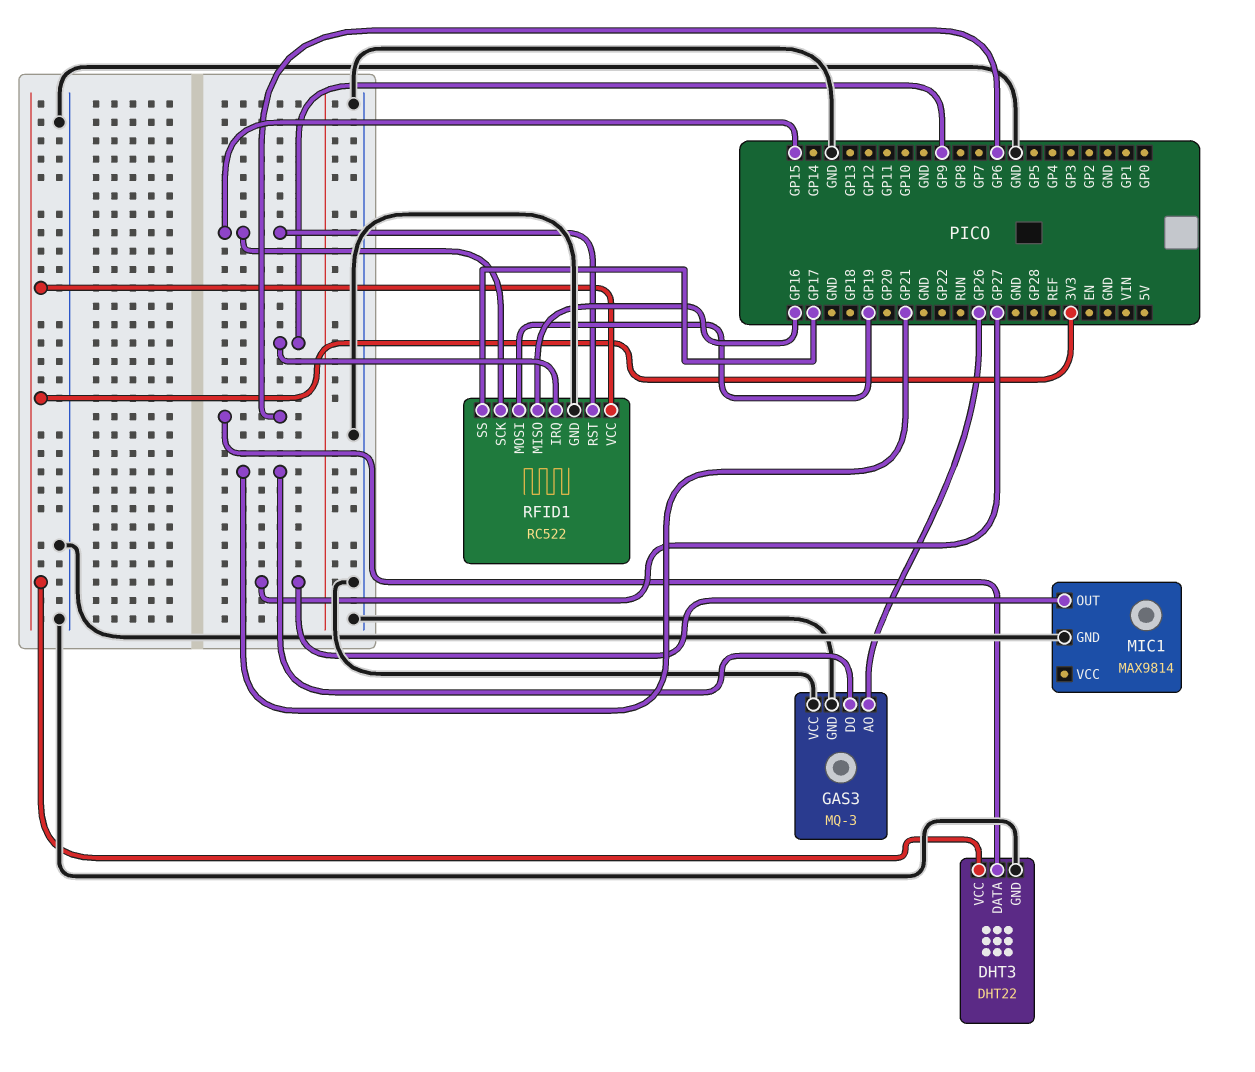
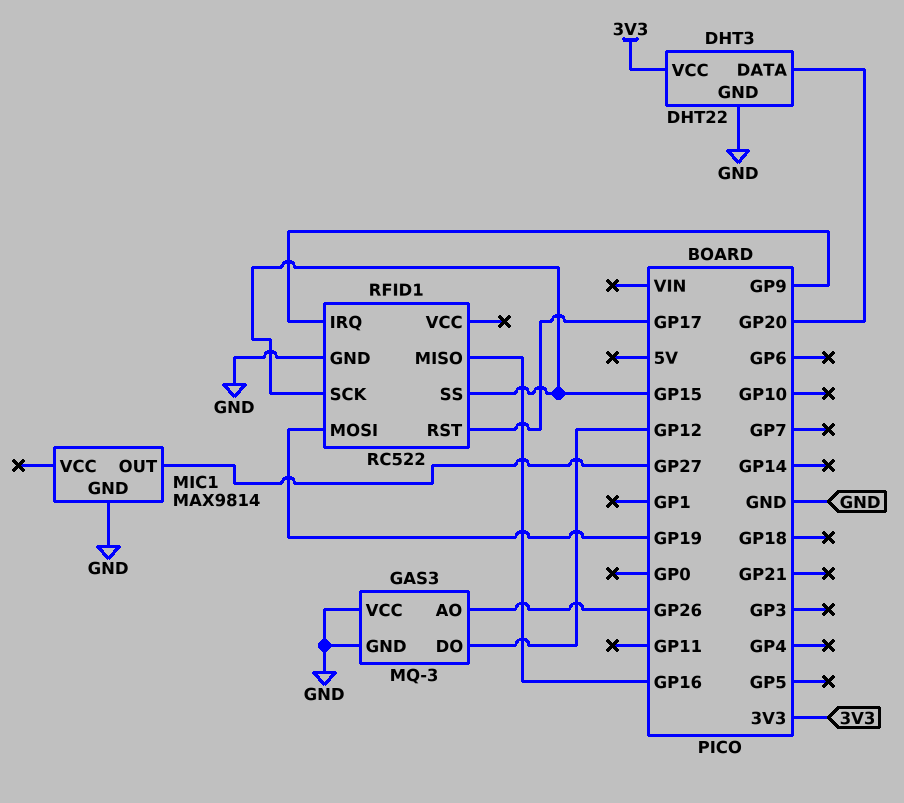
DHT3 pin DATA: GP6 -> GP20
GAS3 pin DO: GP21 -> GP12
RFID1 pin RST: GP15 -> GP17
RFID1 pin SS: GP17 -> GP15
RFID1 pin VCC: 3V3 -> none

